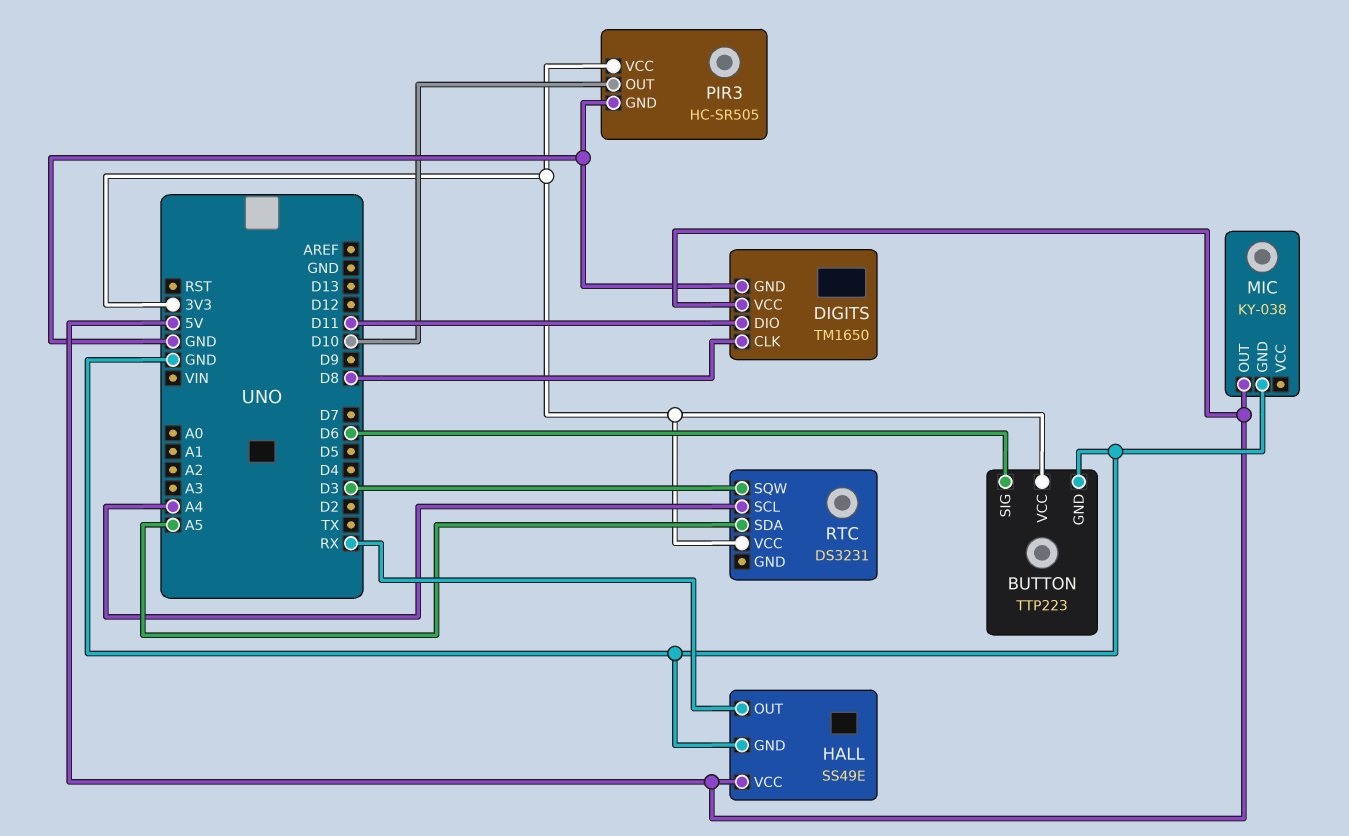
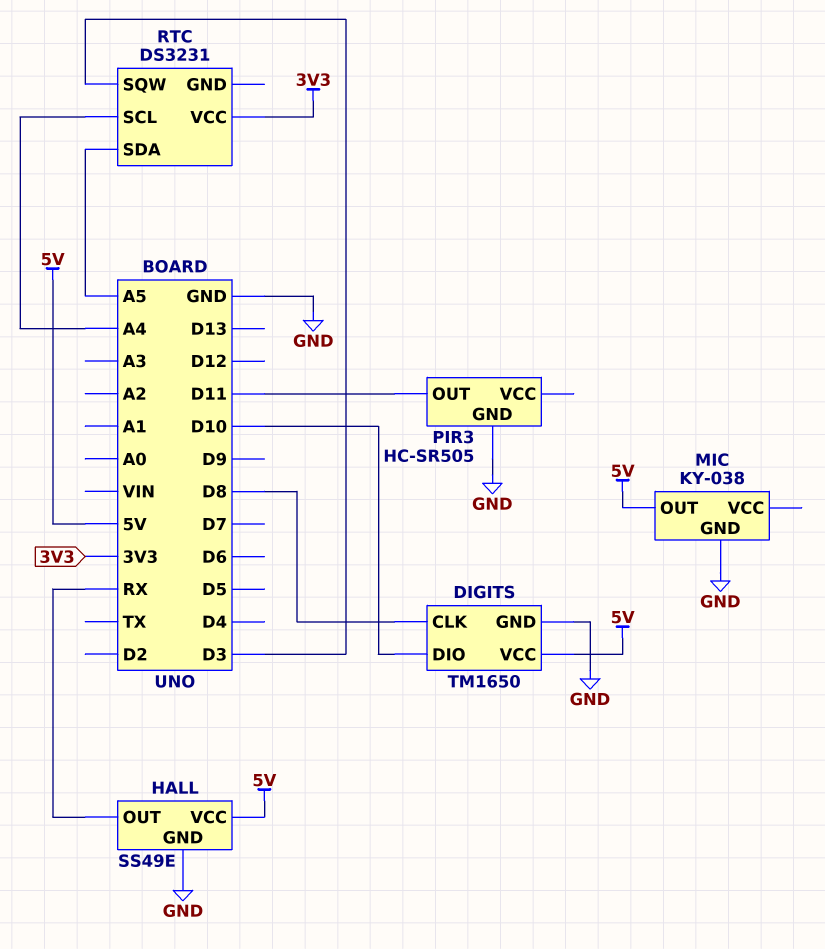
BUTTON: TTP223 -> none
BUTTON pin GND: GND -> none
BUTTON pin SIG: D6 -> none
BUTTON pin VCC: 3V3 -> none
DIGITS pin DIO: D11 -> D10
PIR3 pin OUT: D10 -> D11
PIR3 pin VCC: 3V3 -> none

